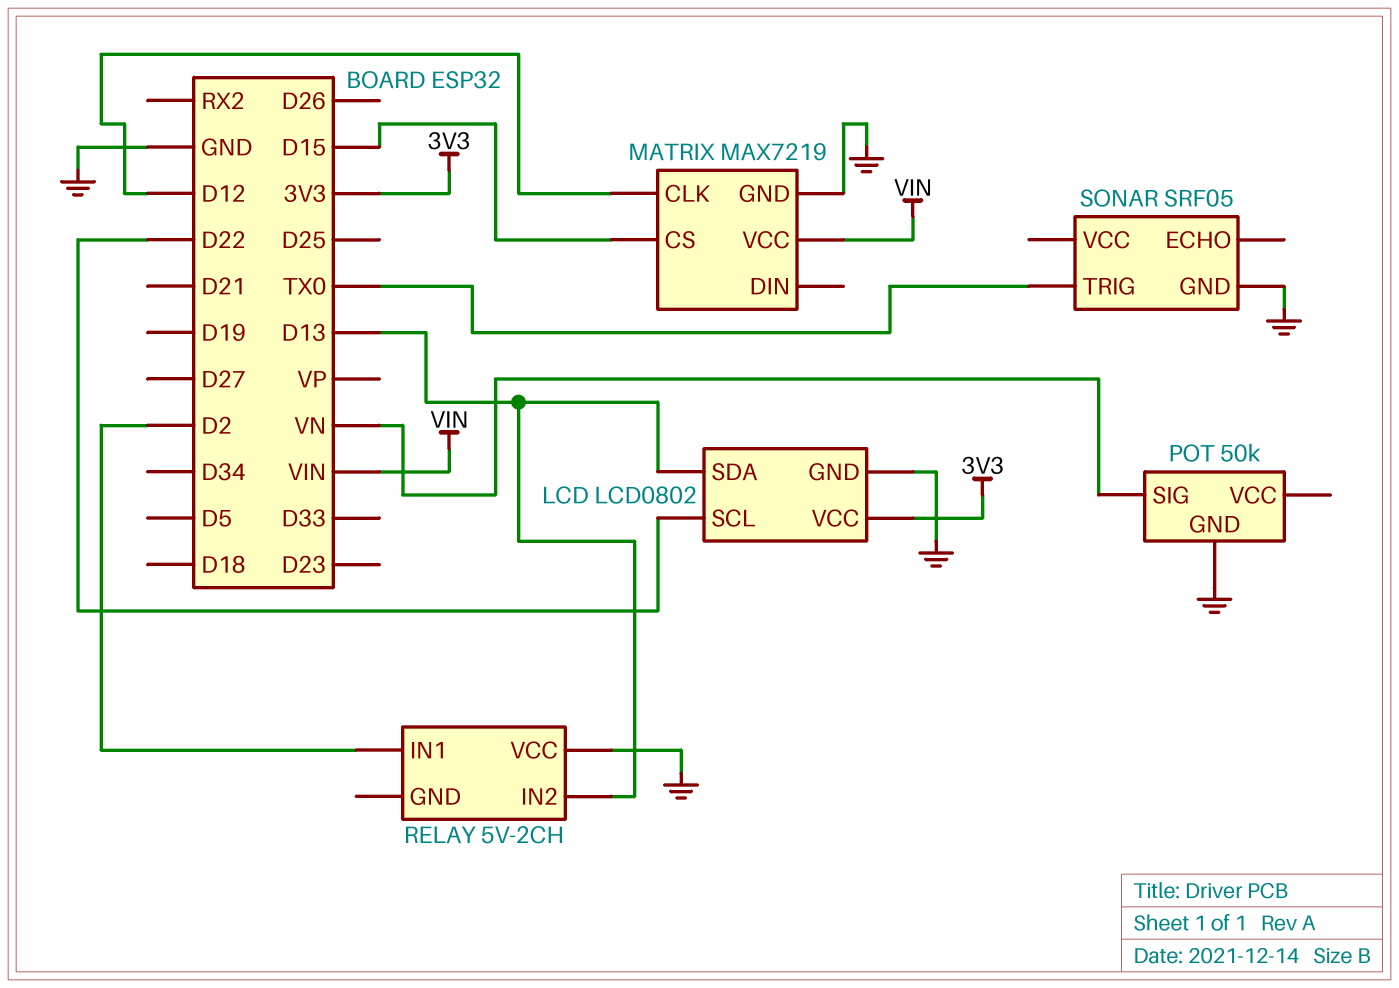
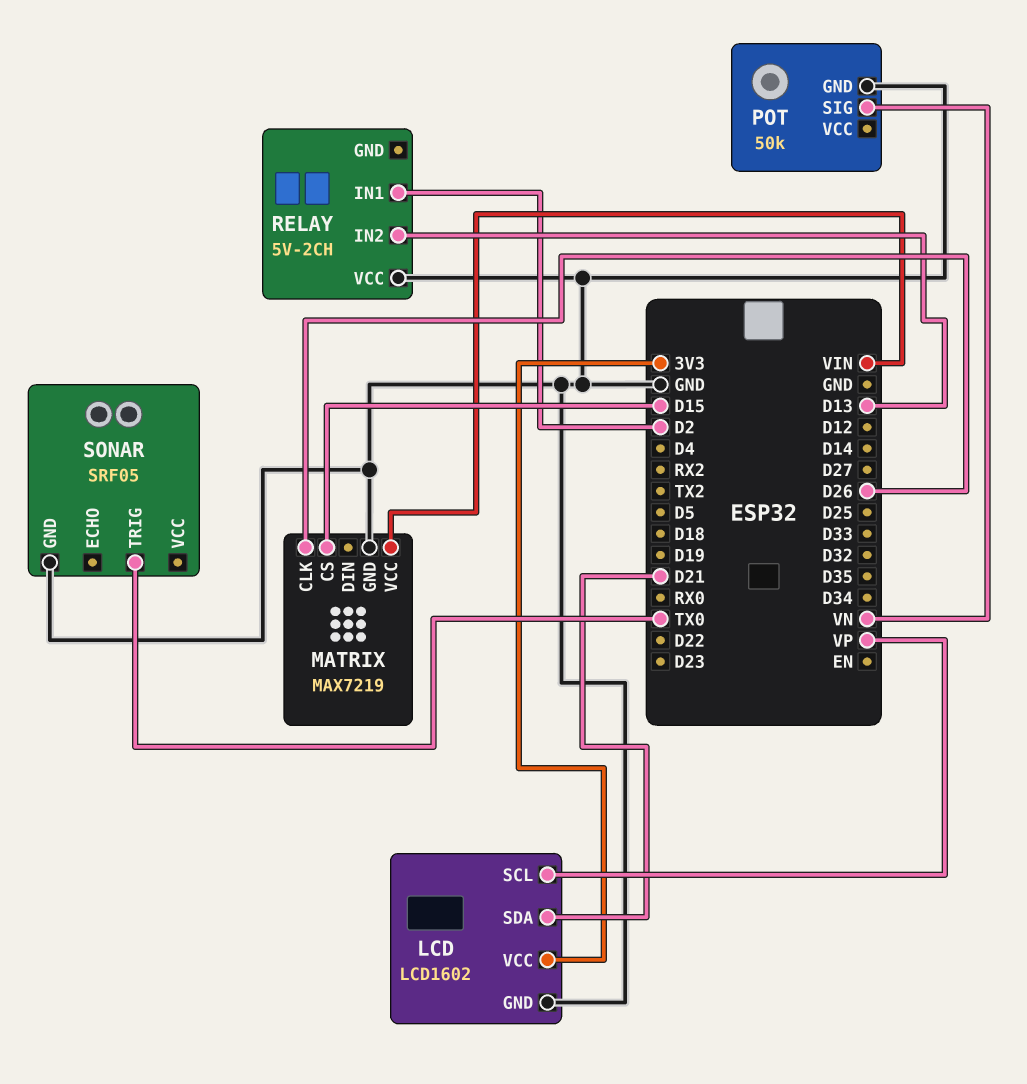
LCD: LCD0802 -> LCD1602
LCD pin SCL: D22 -> VP
LCD pin SDA: D13 -> D21
MATRIX pin CLK: D12 -> D26

